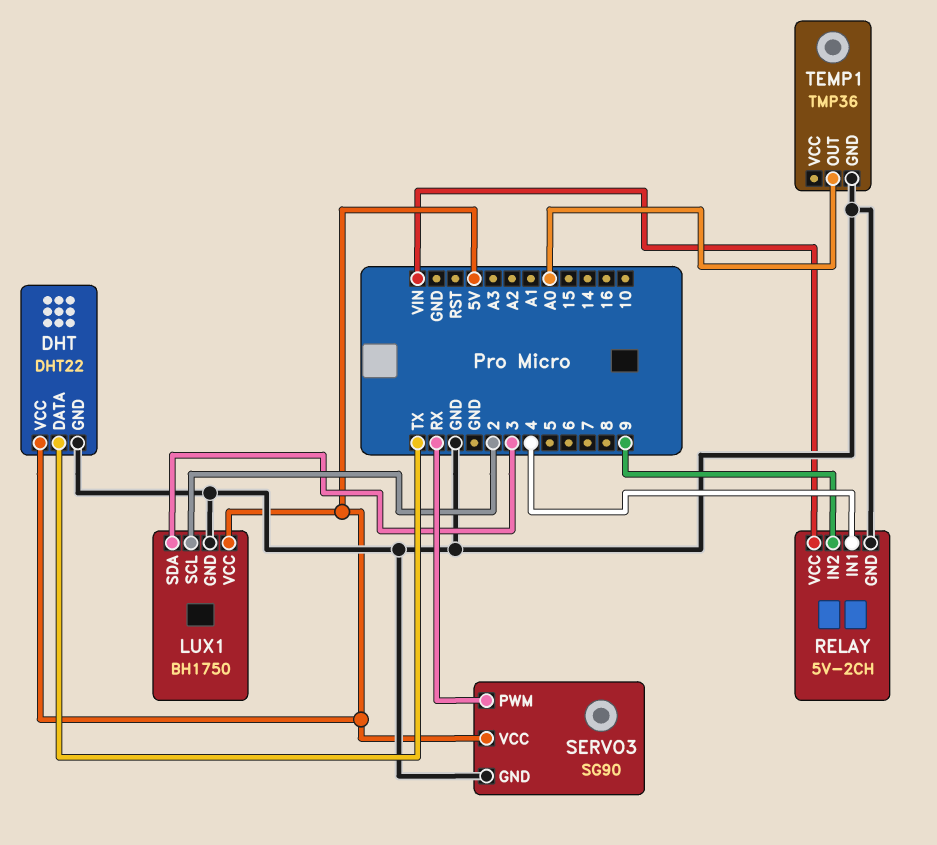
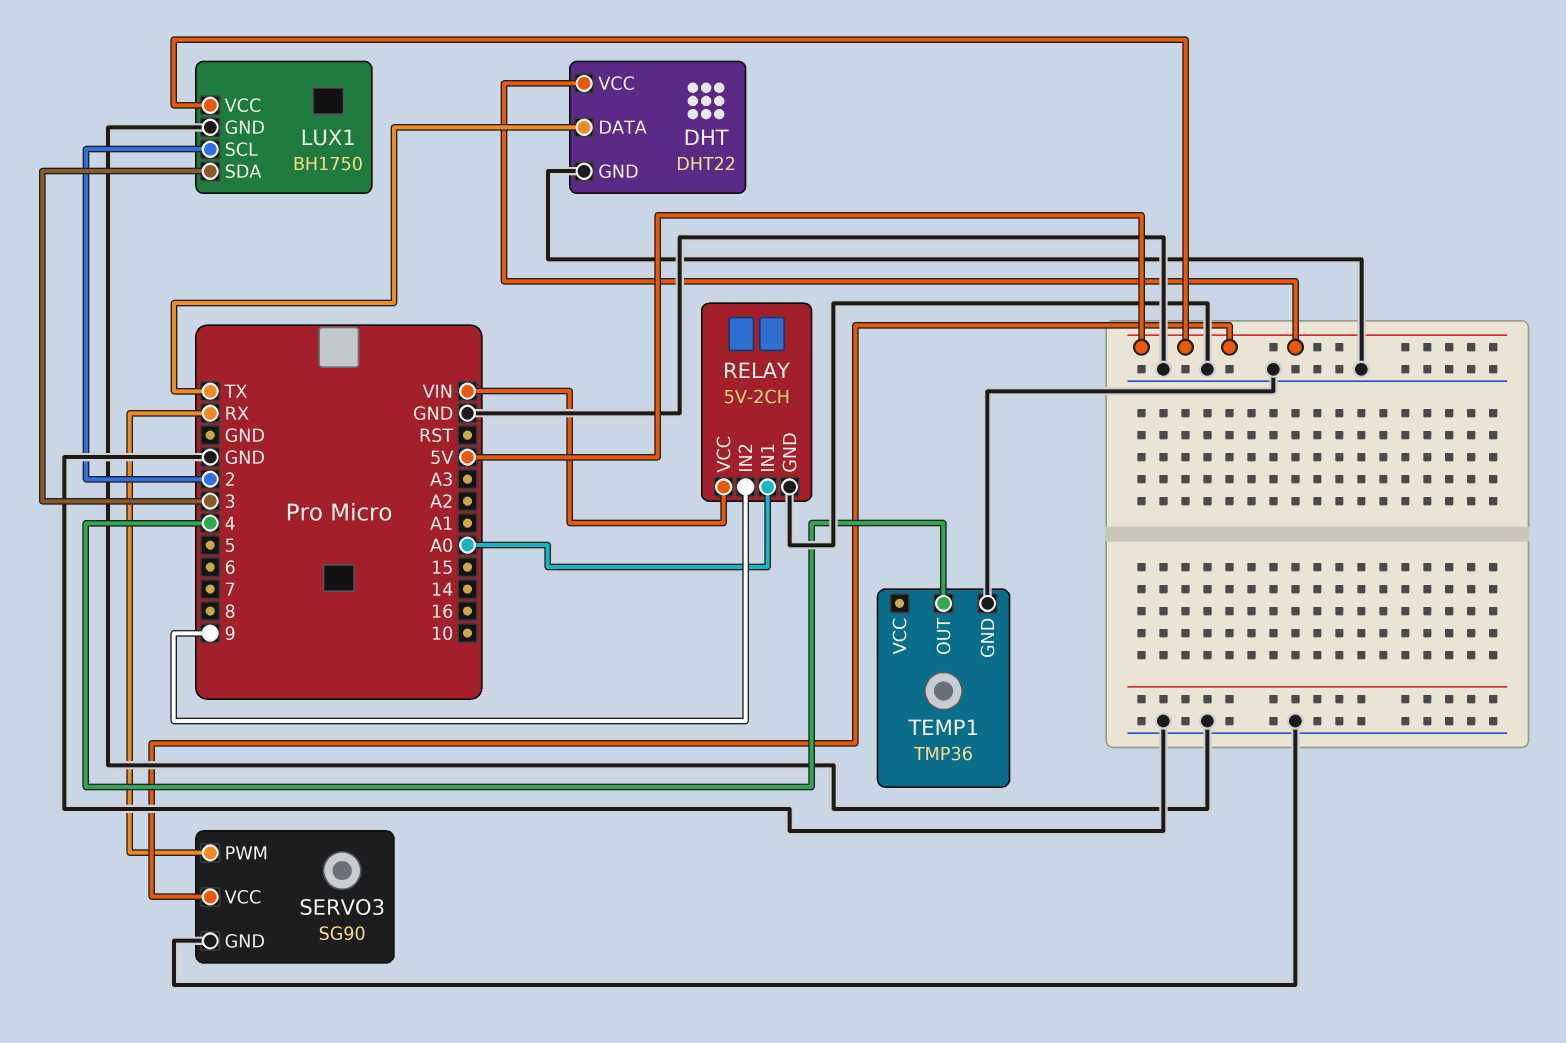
RELAY pin IN1: 4 -> A0
TEMP1 pin OUT: A0 -> 4

